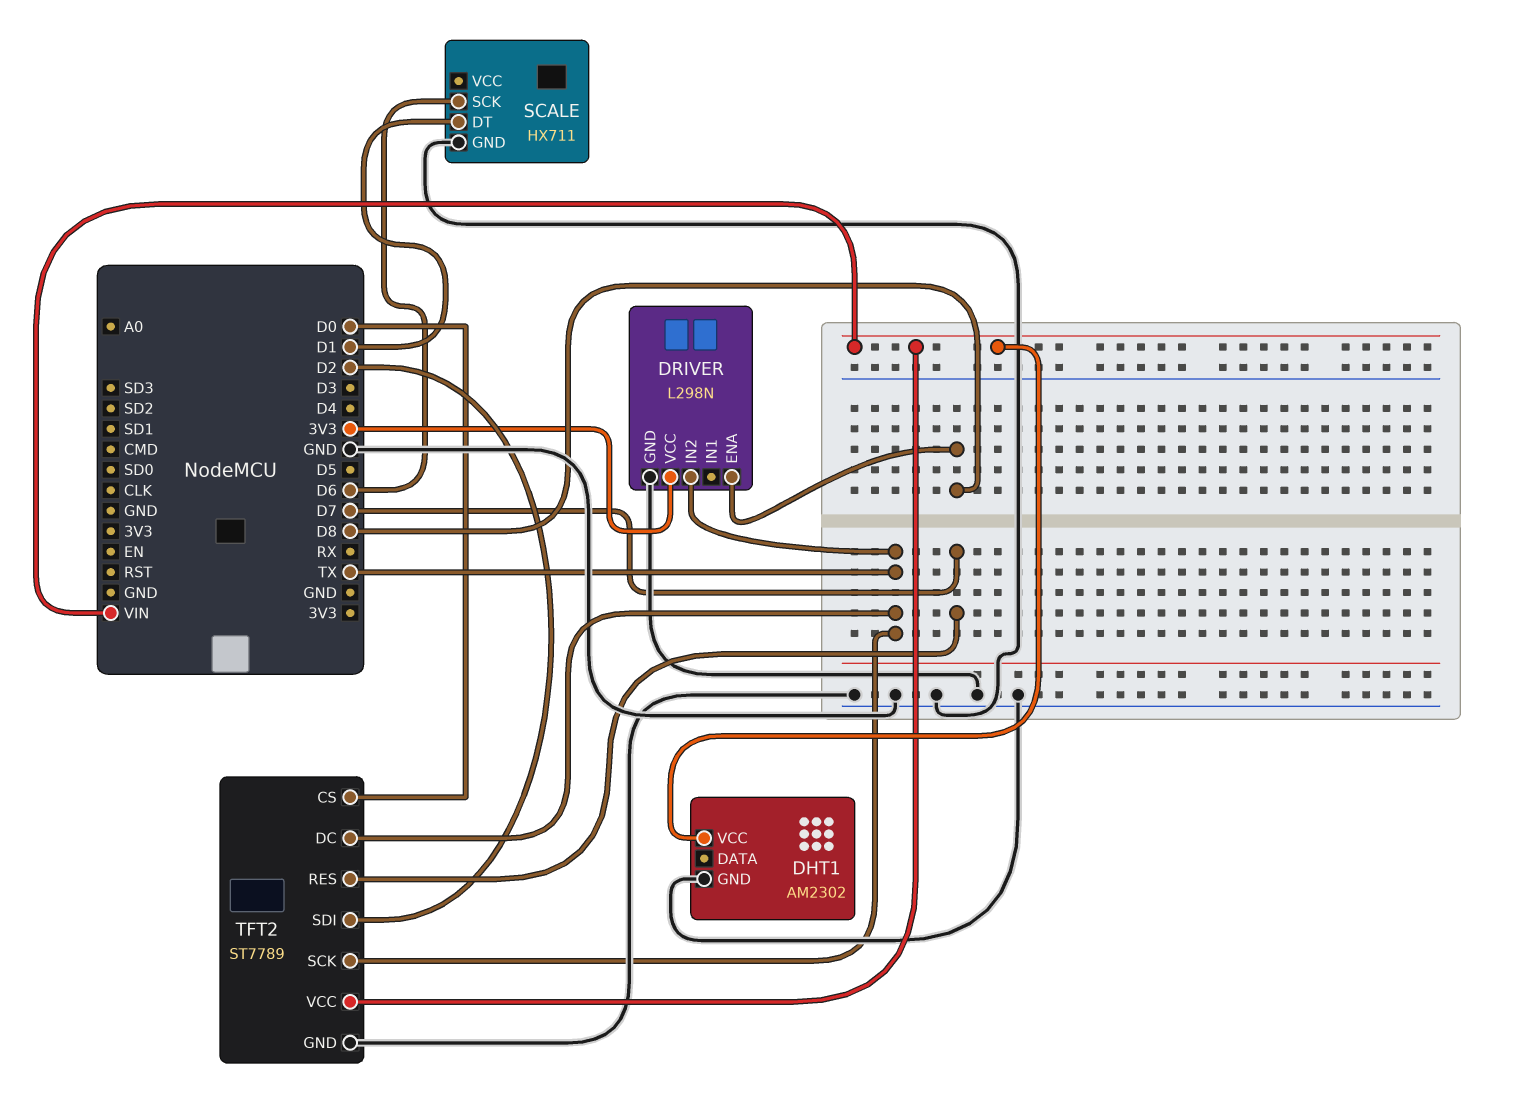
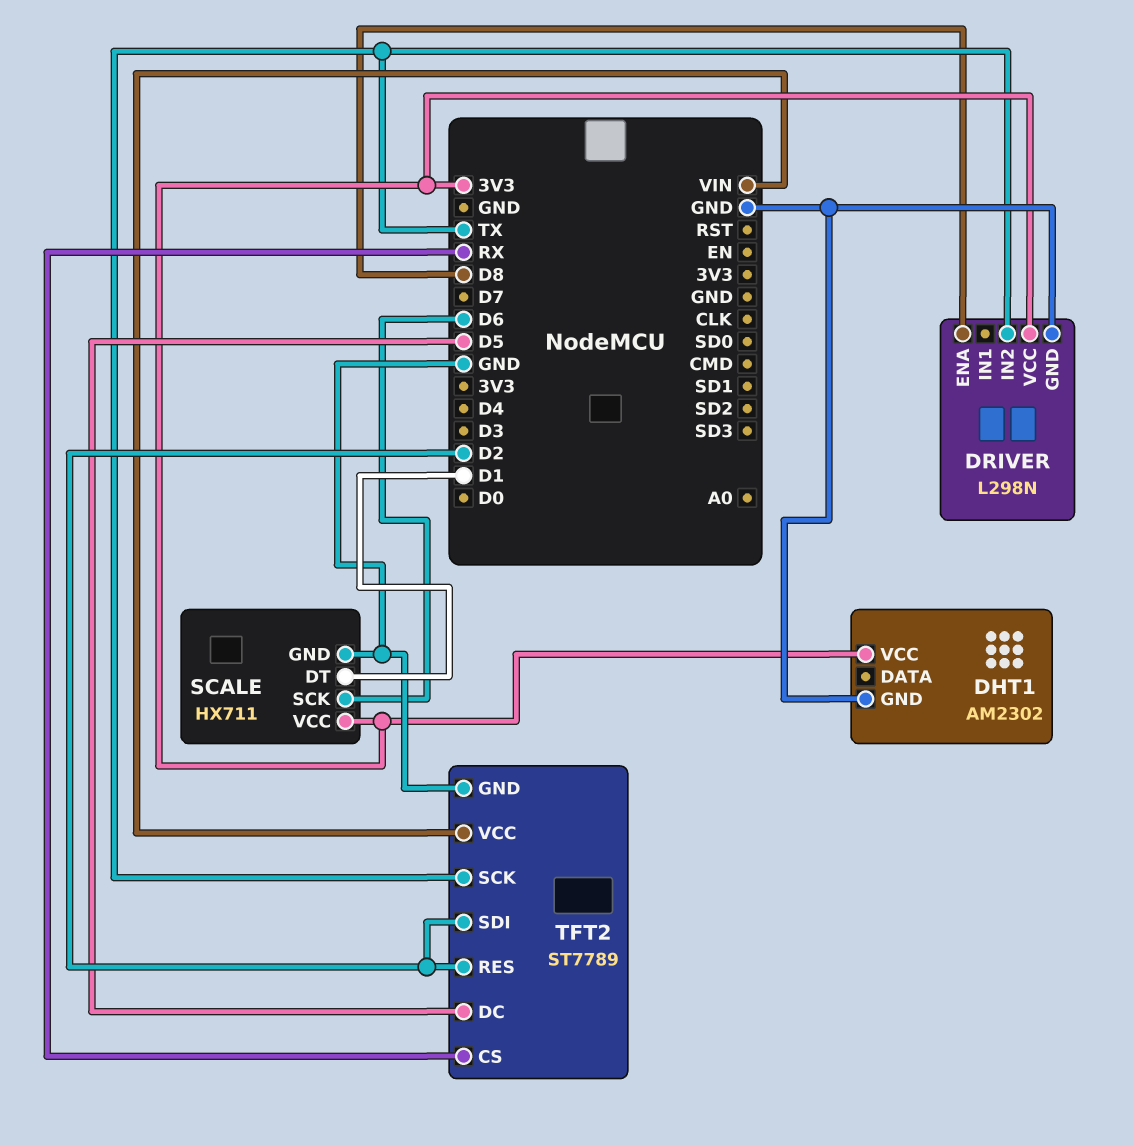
DHT1 pin VCC: VIN -> 3V3
SCALE pin VCC: none -> 3V3
TFT2 pin CS: D0 -> RX
TFT2 pin DC: TX -> D5
TFT2 pin RES: D7 -> D2

